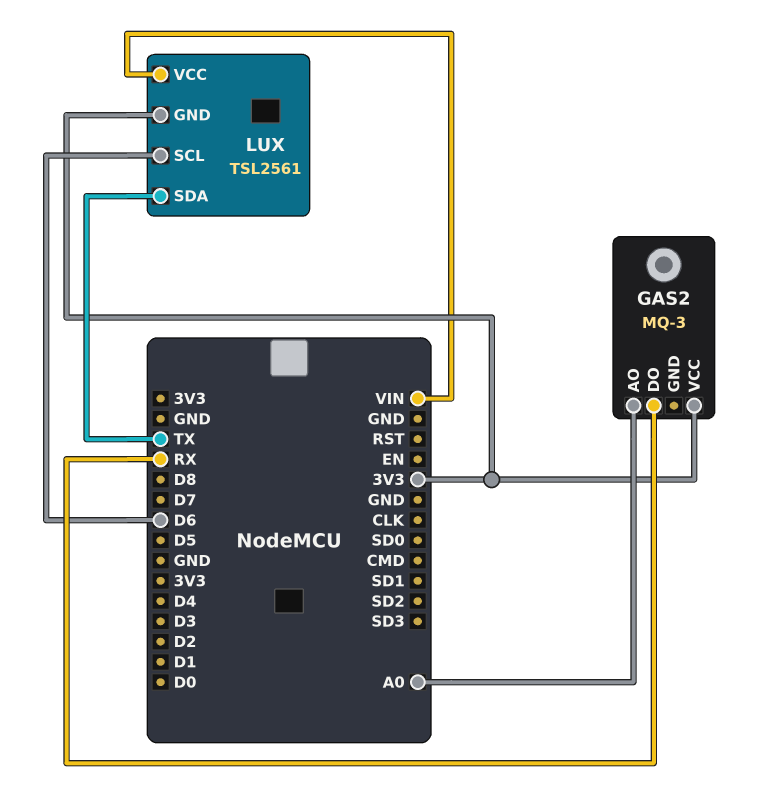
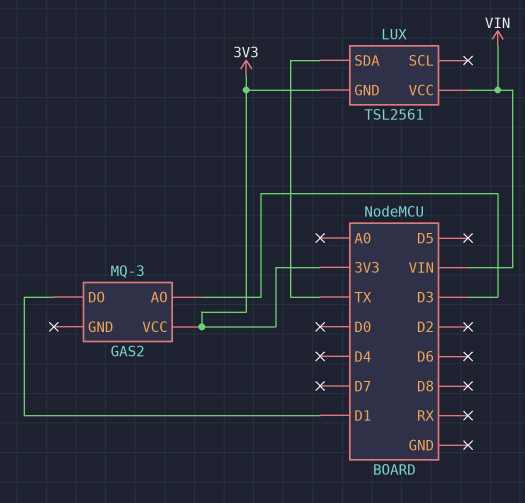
GAS2 pin AO: A0 -> D3
GAS2 pin DO: RX -> D1
LUX pin SCL: D6 -> none

